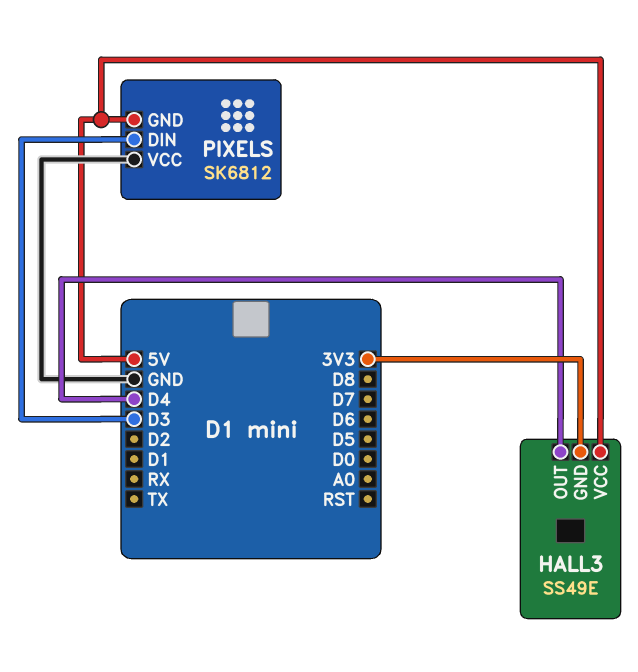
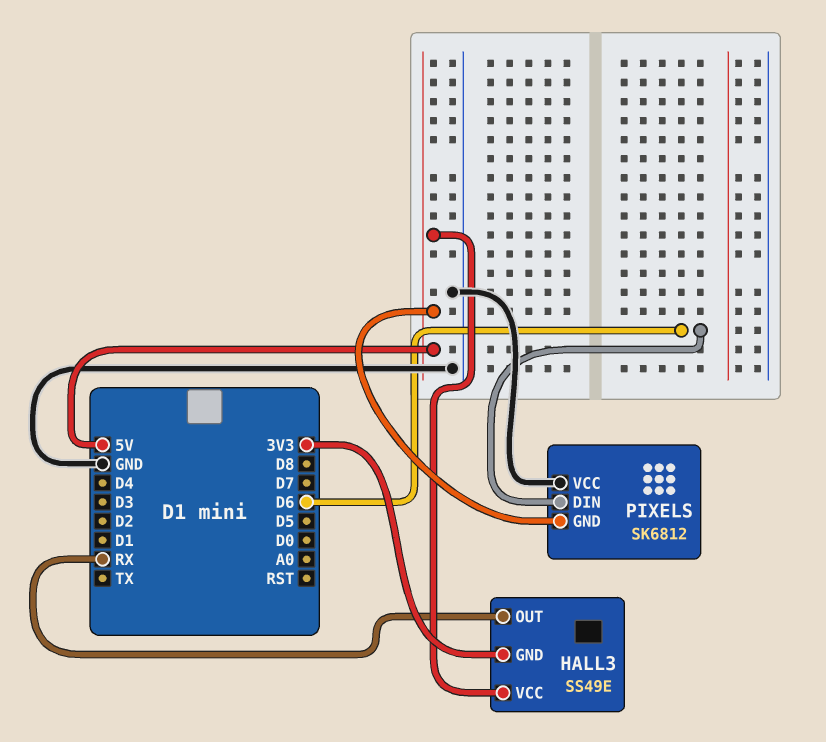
HALL3 pin OUT: D4 -> RX
PIXELS pin DIN: D3 -> D6

